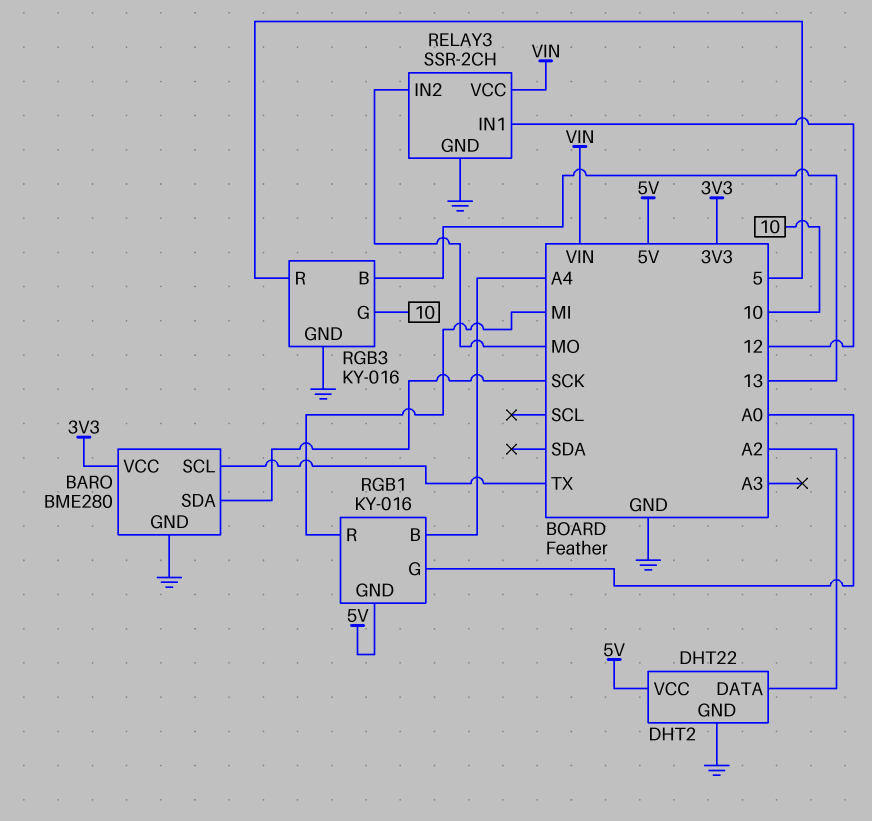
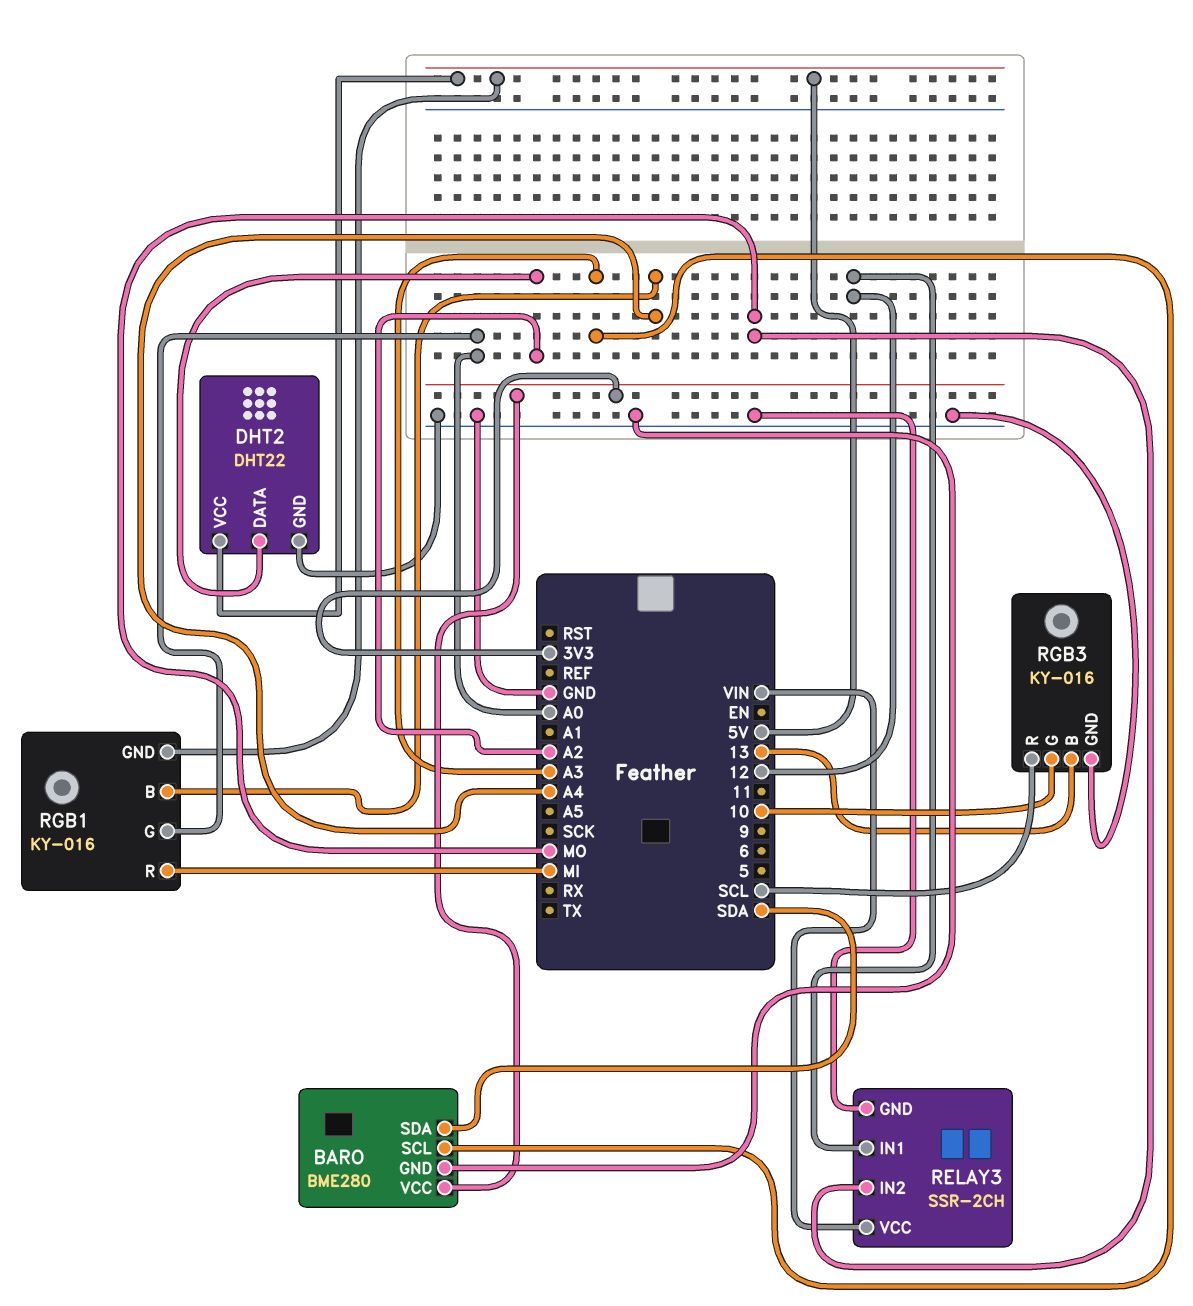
BARO pin SCL: TX -> A3
BARO pin SDA: SCK -> SDA
RGB3 pin R: 5 -> SCL

